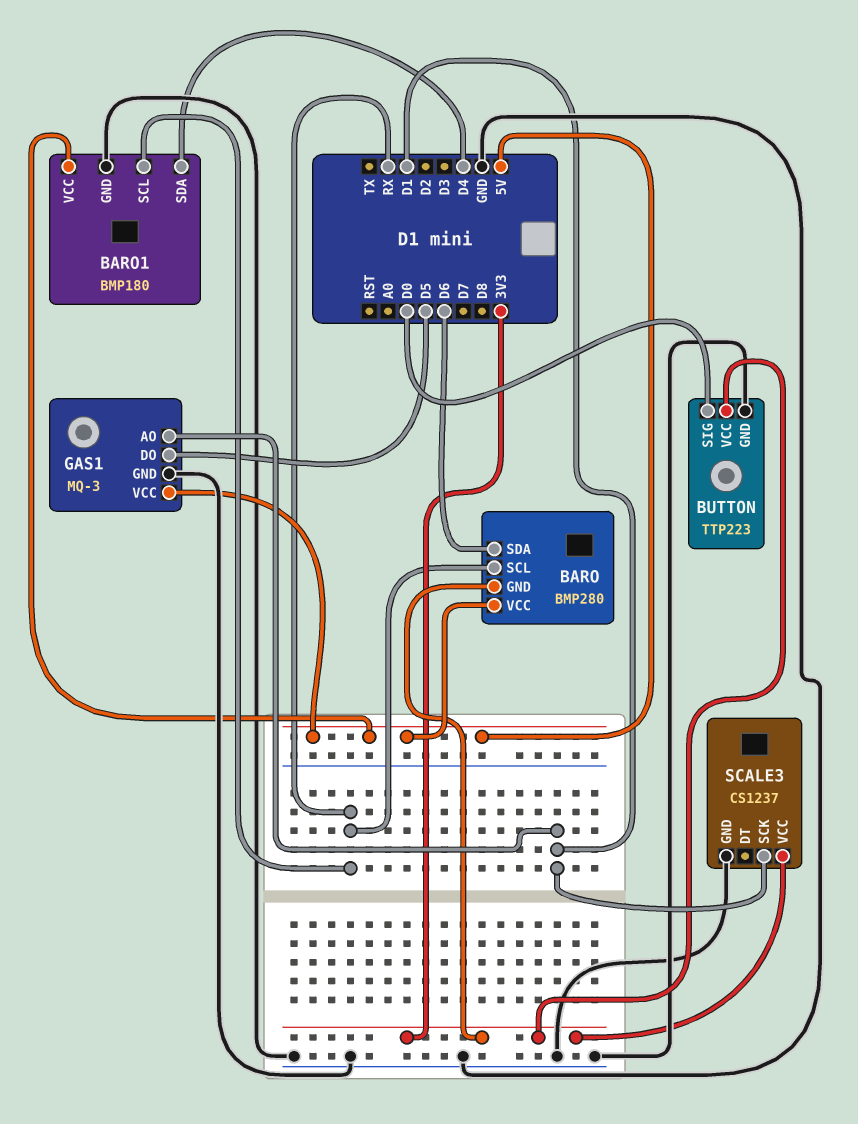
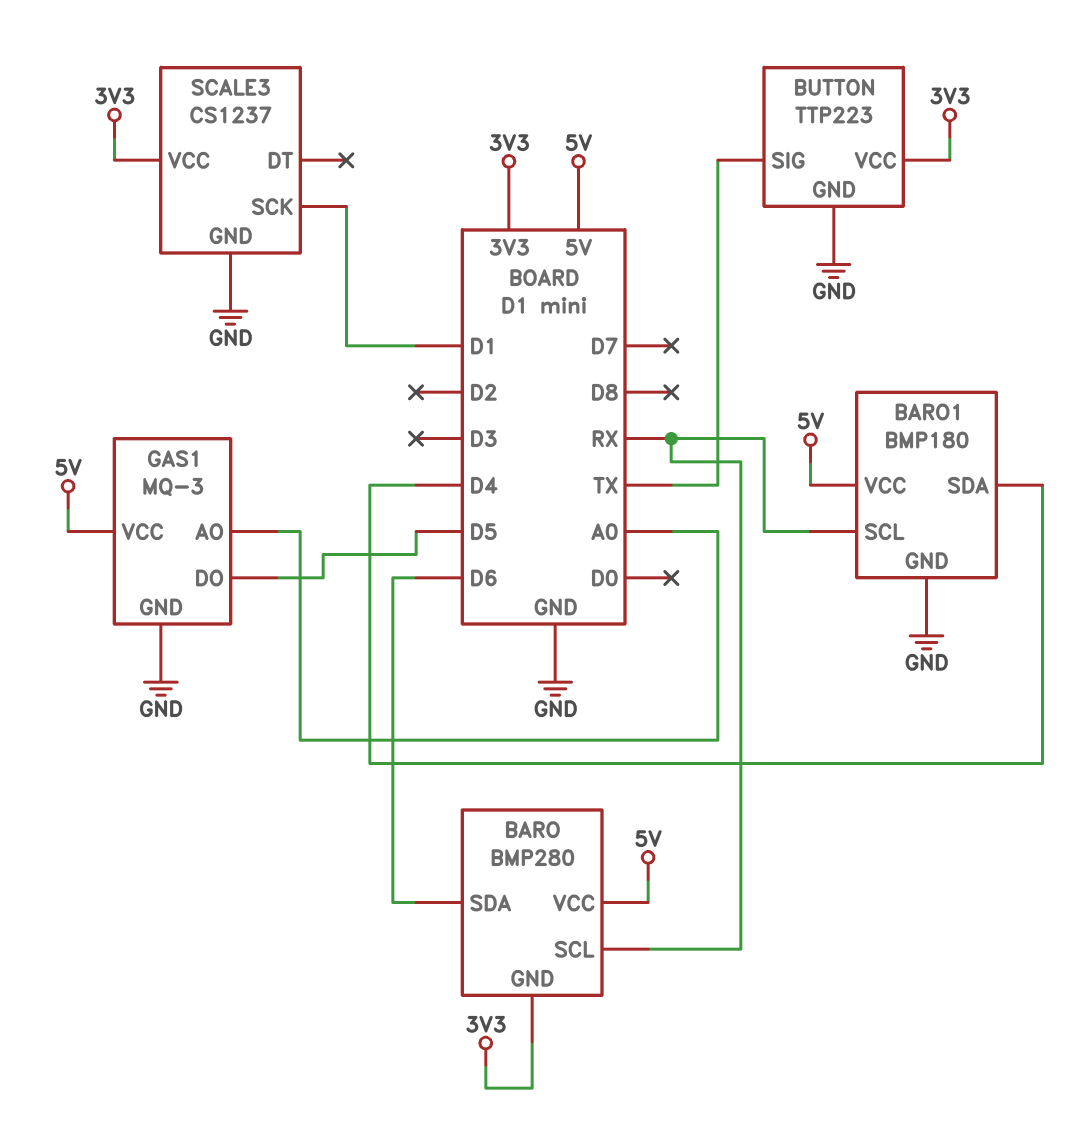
BUTTON pin SIG: D0 -> TX
GAS1 pin AO: D1 -> A0

